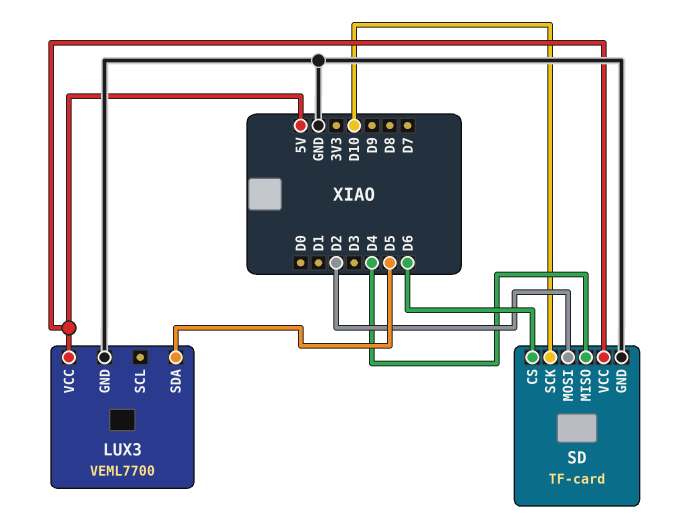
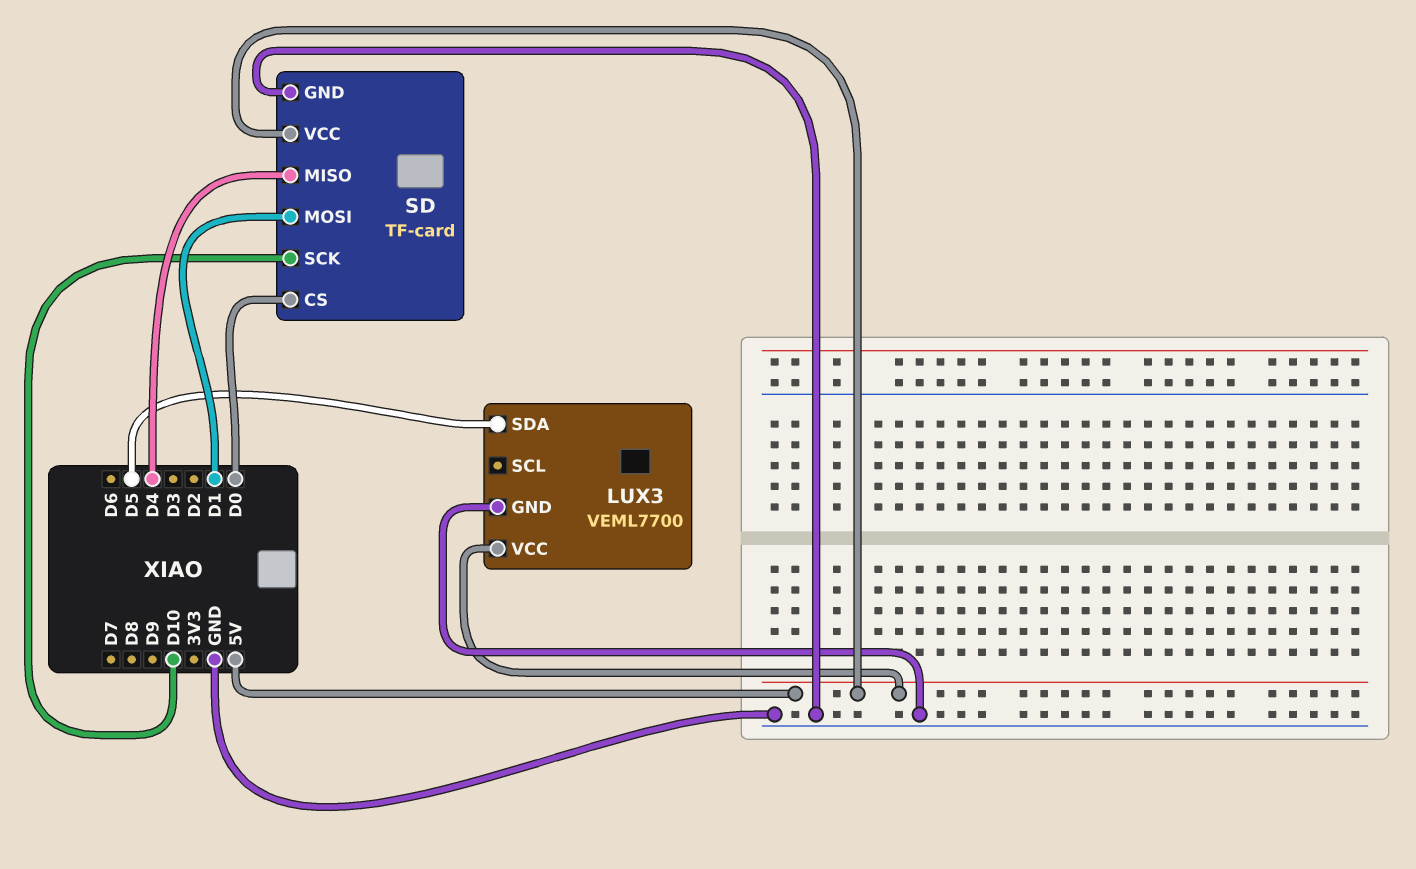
SD pin CS: D6 -> D0
SD pin MOSI: D2 -> D1

